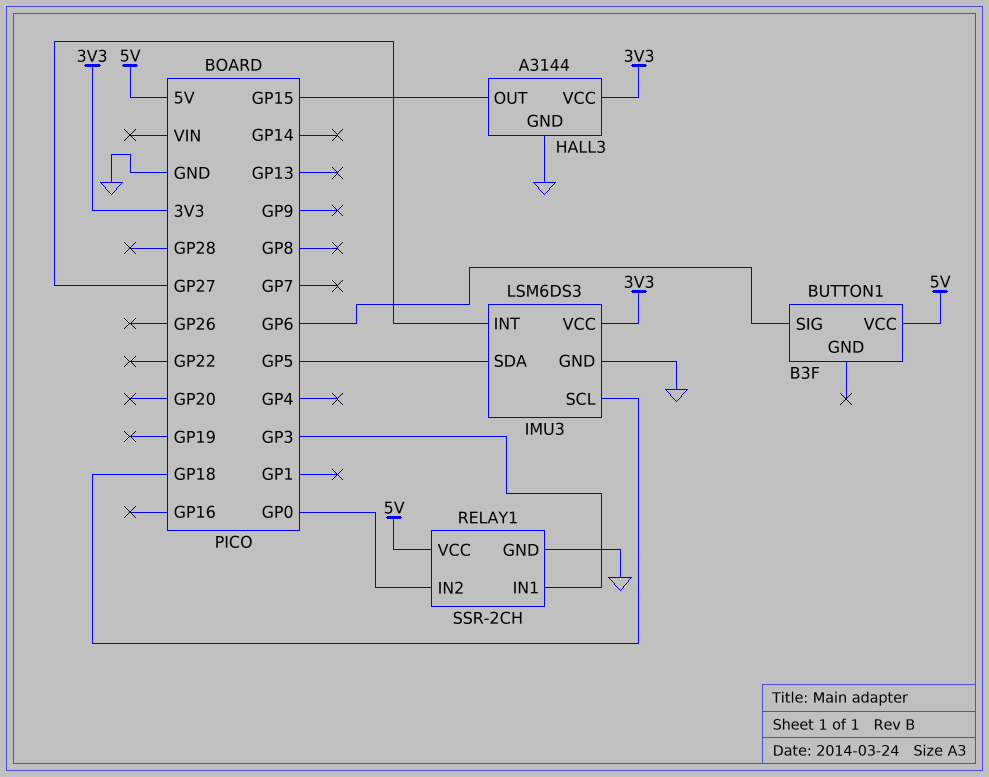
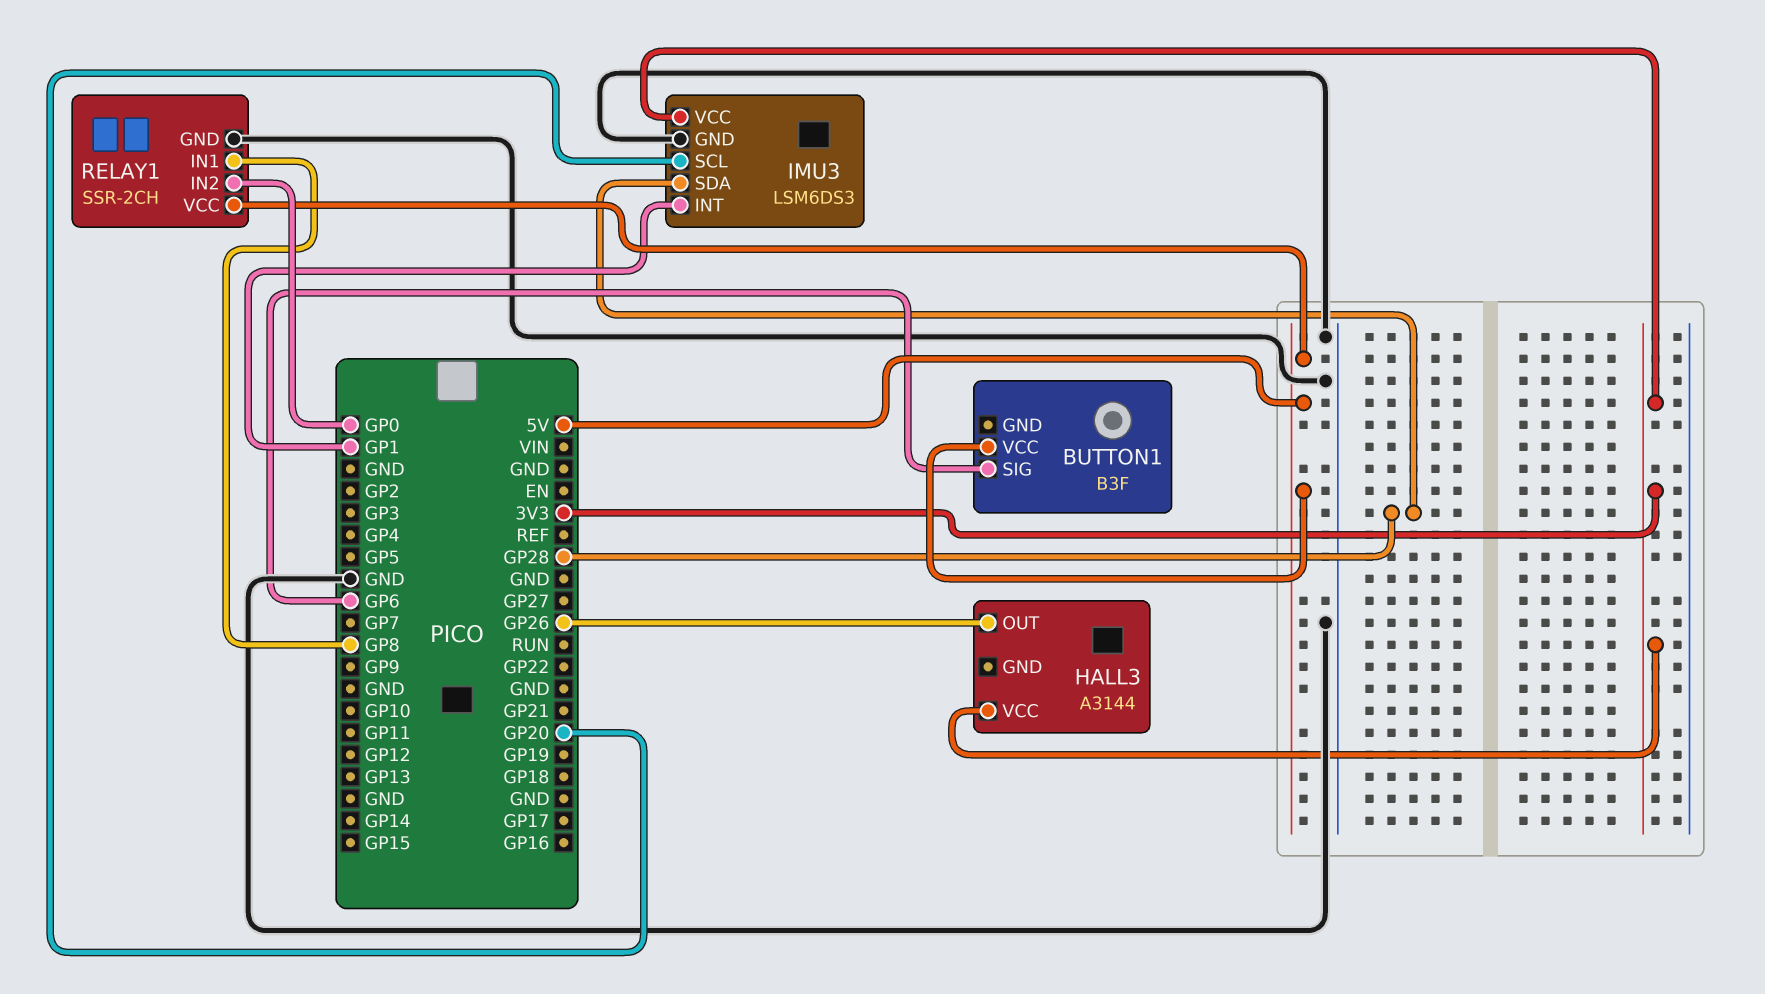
HALL3 pin GND: GND -> none
HALL3 pin OUT: GP15 -> GP26
IMU3 pin INT: GP27 -> GP1
IMU3 pin SCL: GP18 -> GP20
IMU3 pin SDA: GP5 -> GP28
RELAY1 pin IN1: GP3 -> GP8

